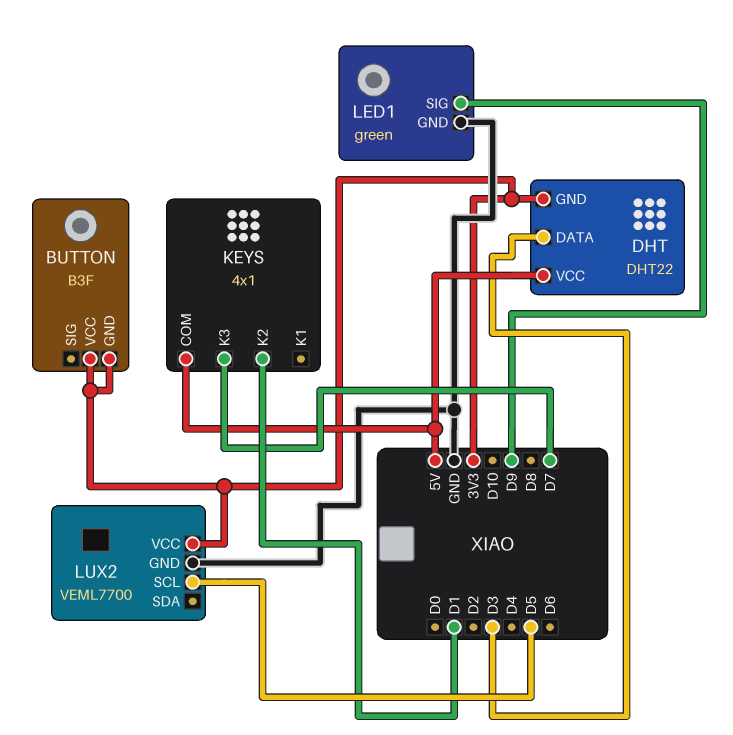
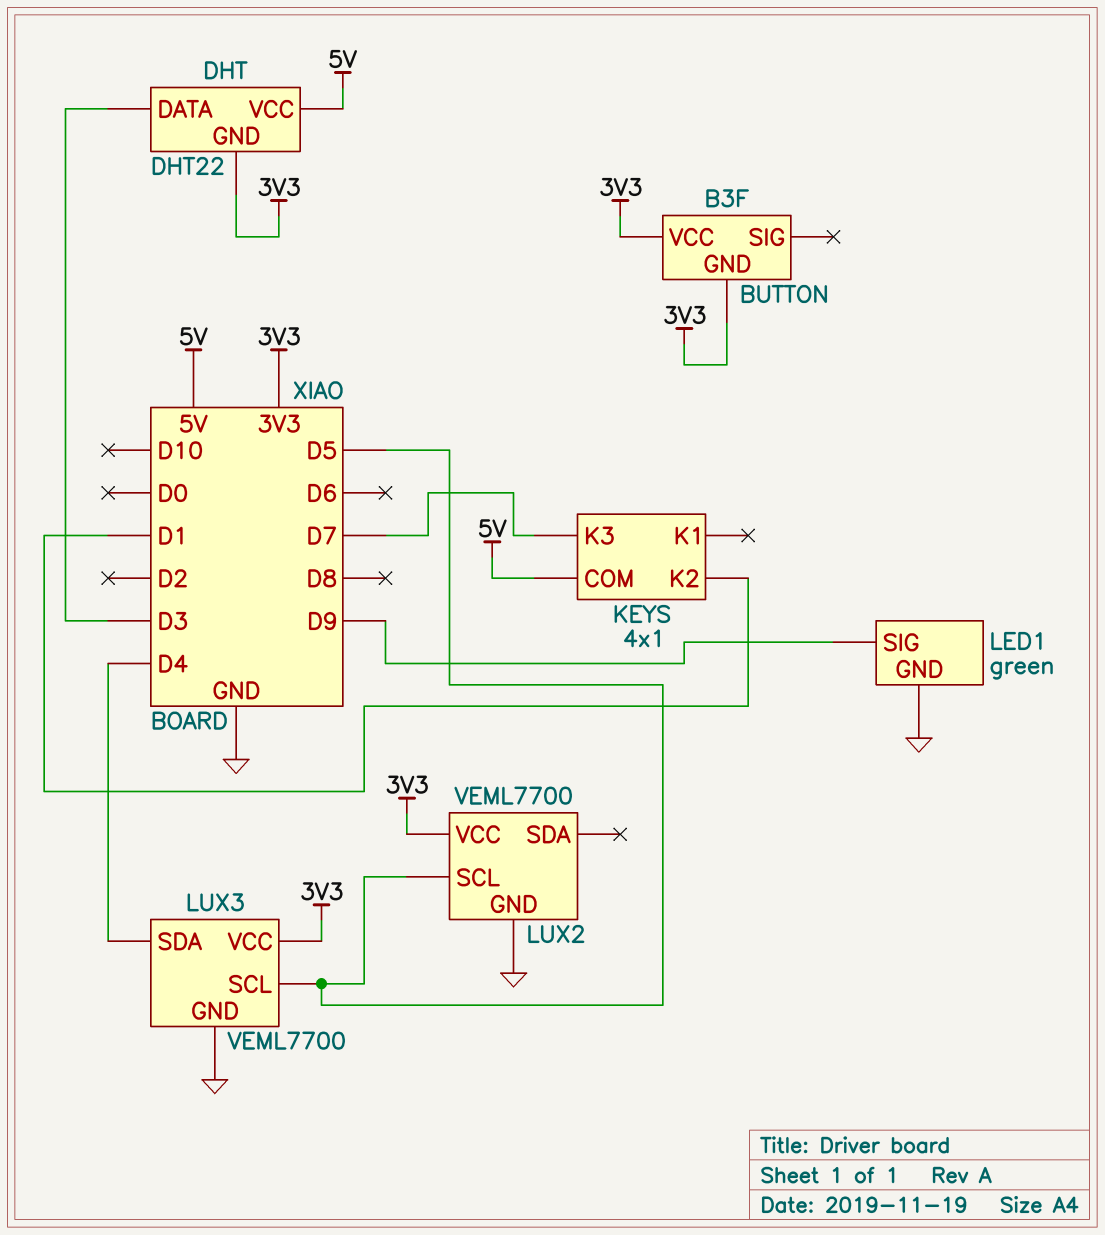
LUX3: none -> VEML7700
LUX3 pin GND: none -> GND
LUX3 pin SCL: none -> D5
LUX3 pin SDA: none -> D4
LUX3 pin VCC: none -> 3V3

